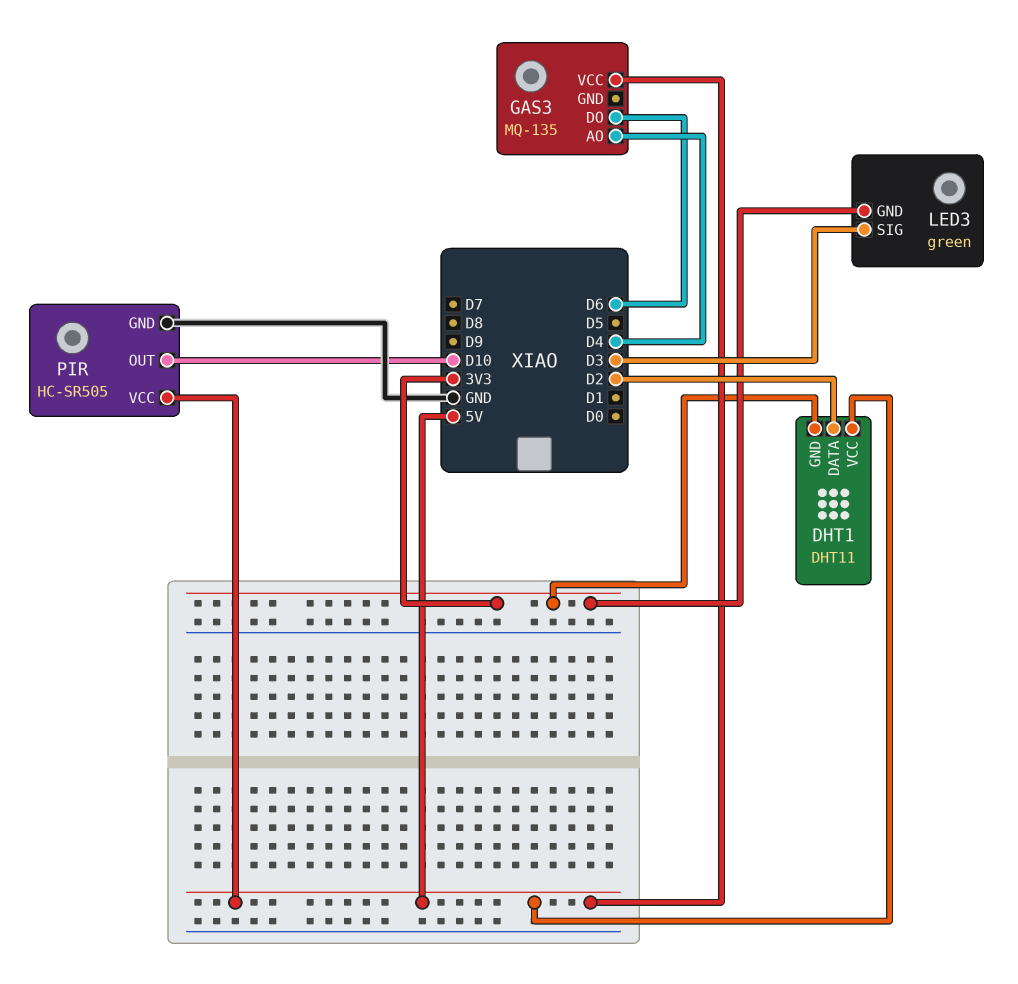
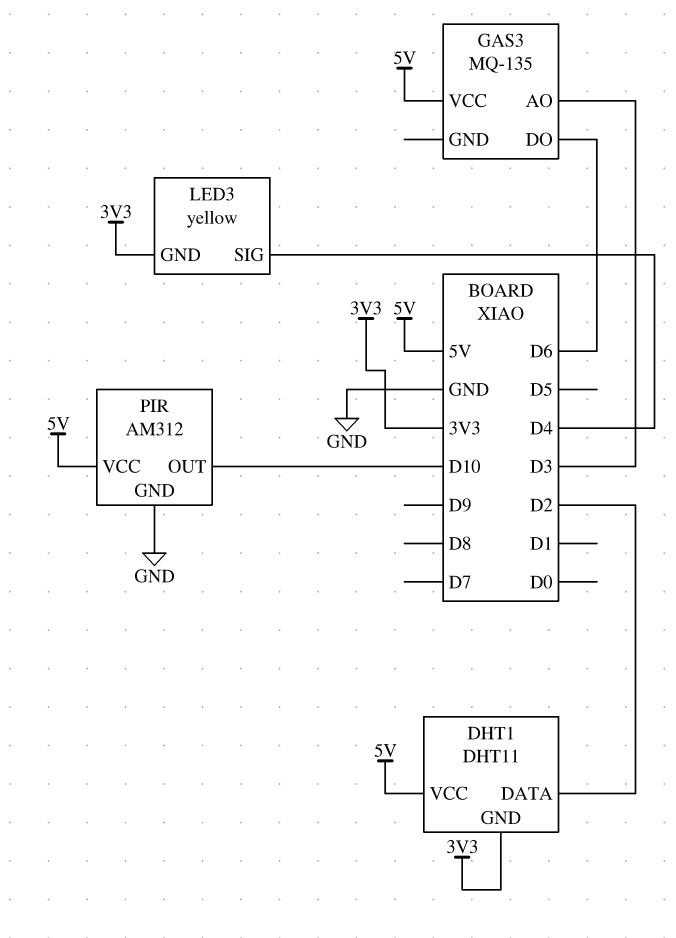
GAS3 pin AO: D4 -> D3
LED3: green -> yellow
LED3 pin SIG: D3 -> D4
PIR: HC-SR505 -> AM312

